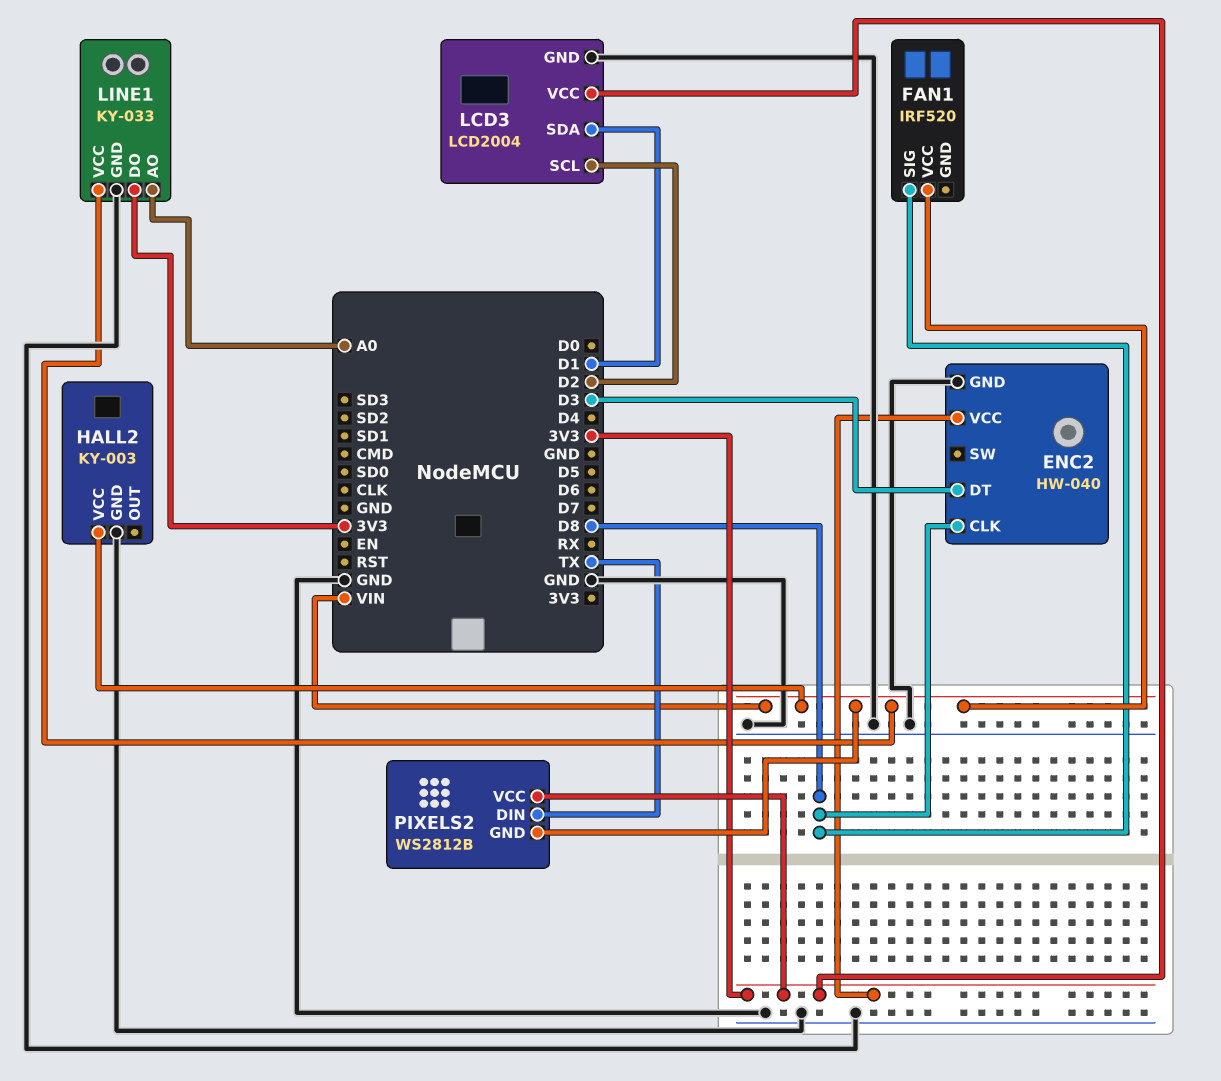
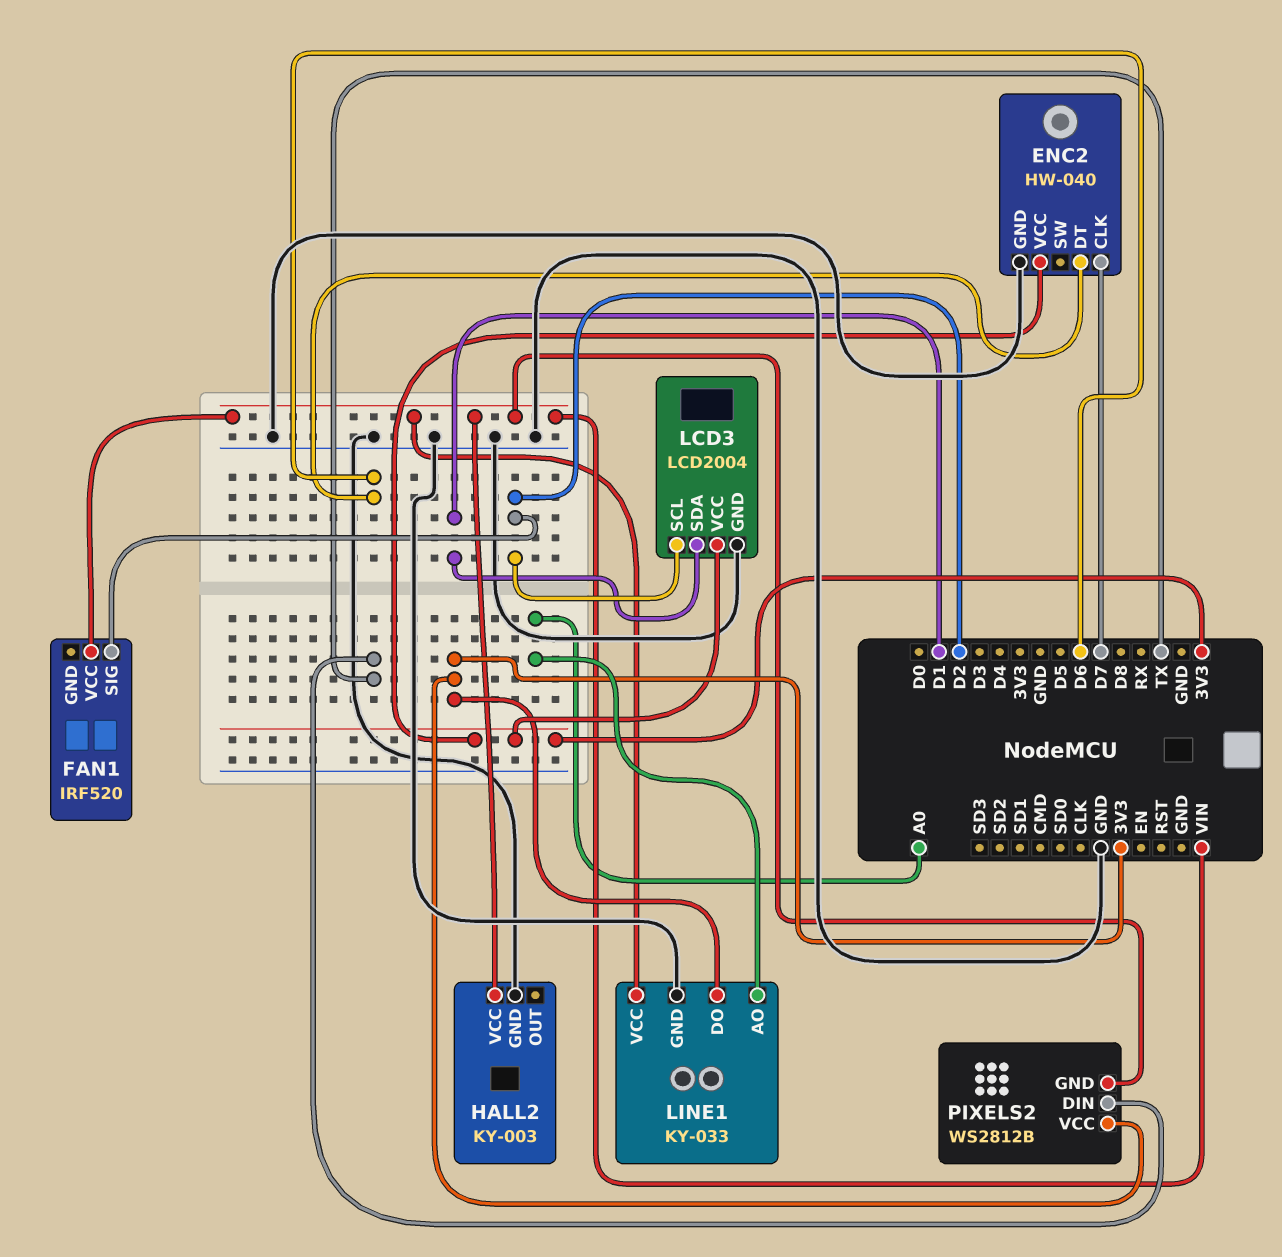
ENC2 pin CLK: D8 -> D7
ENC2 pin DT: D3 -> D6
FAN1 pin SIG: D8 -> D2

